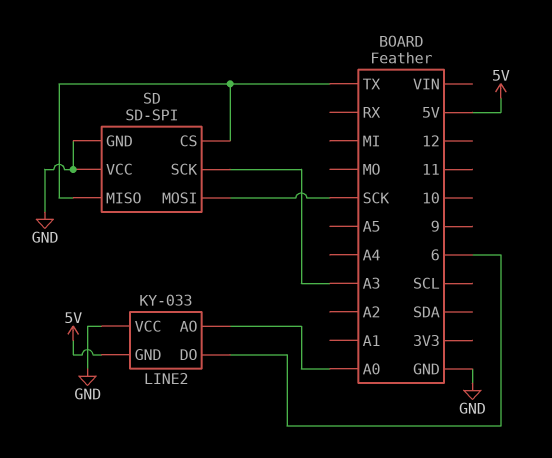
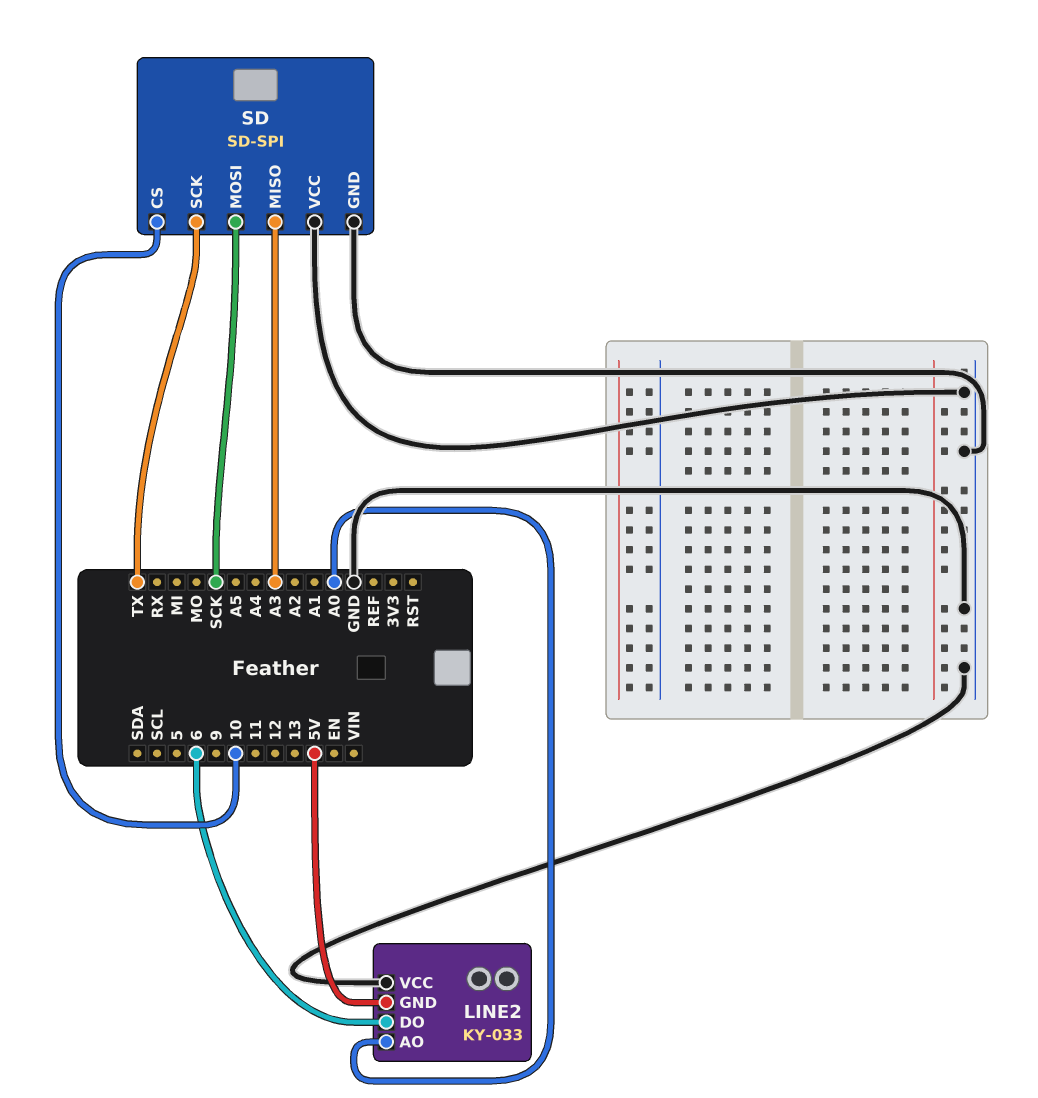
SD pin CS: TX -> 10
SD pin MISO: TX -> A3
SD pin SCK: A3 -> TX

